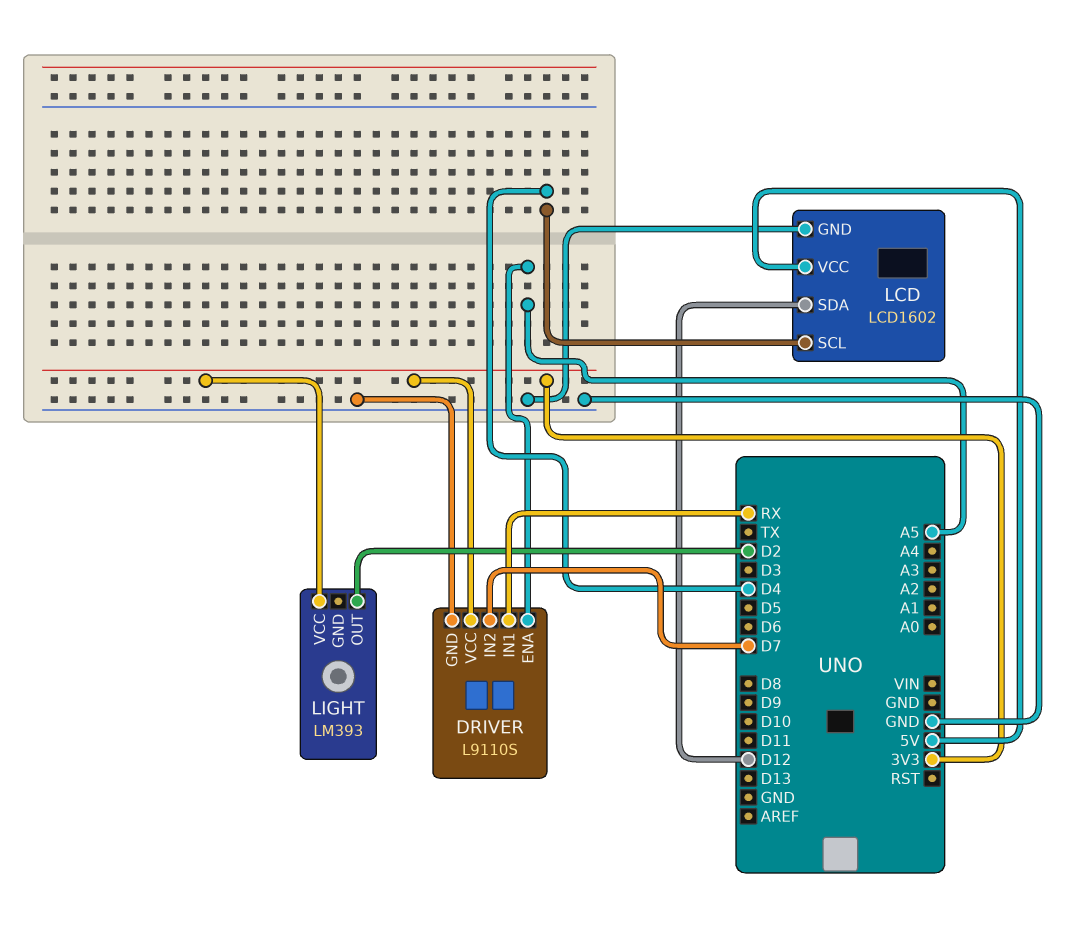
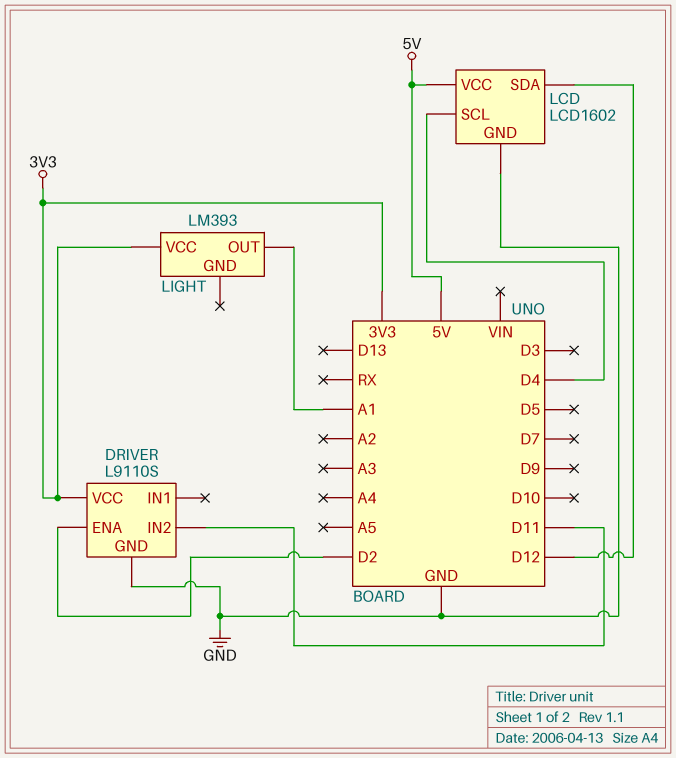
DRIVER pin ENA: A5 -> D2
DRIVER pin IN1: RX -> none
DRIVER pin IN2: D7 -> D11
LIGHT pin OUT: D2 -> A1

